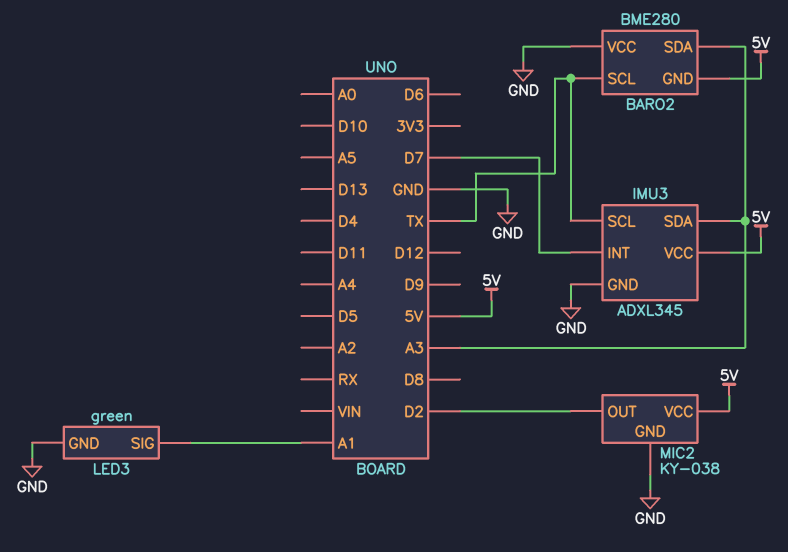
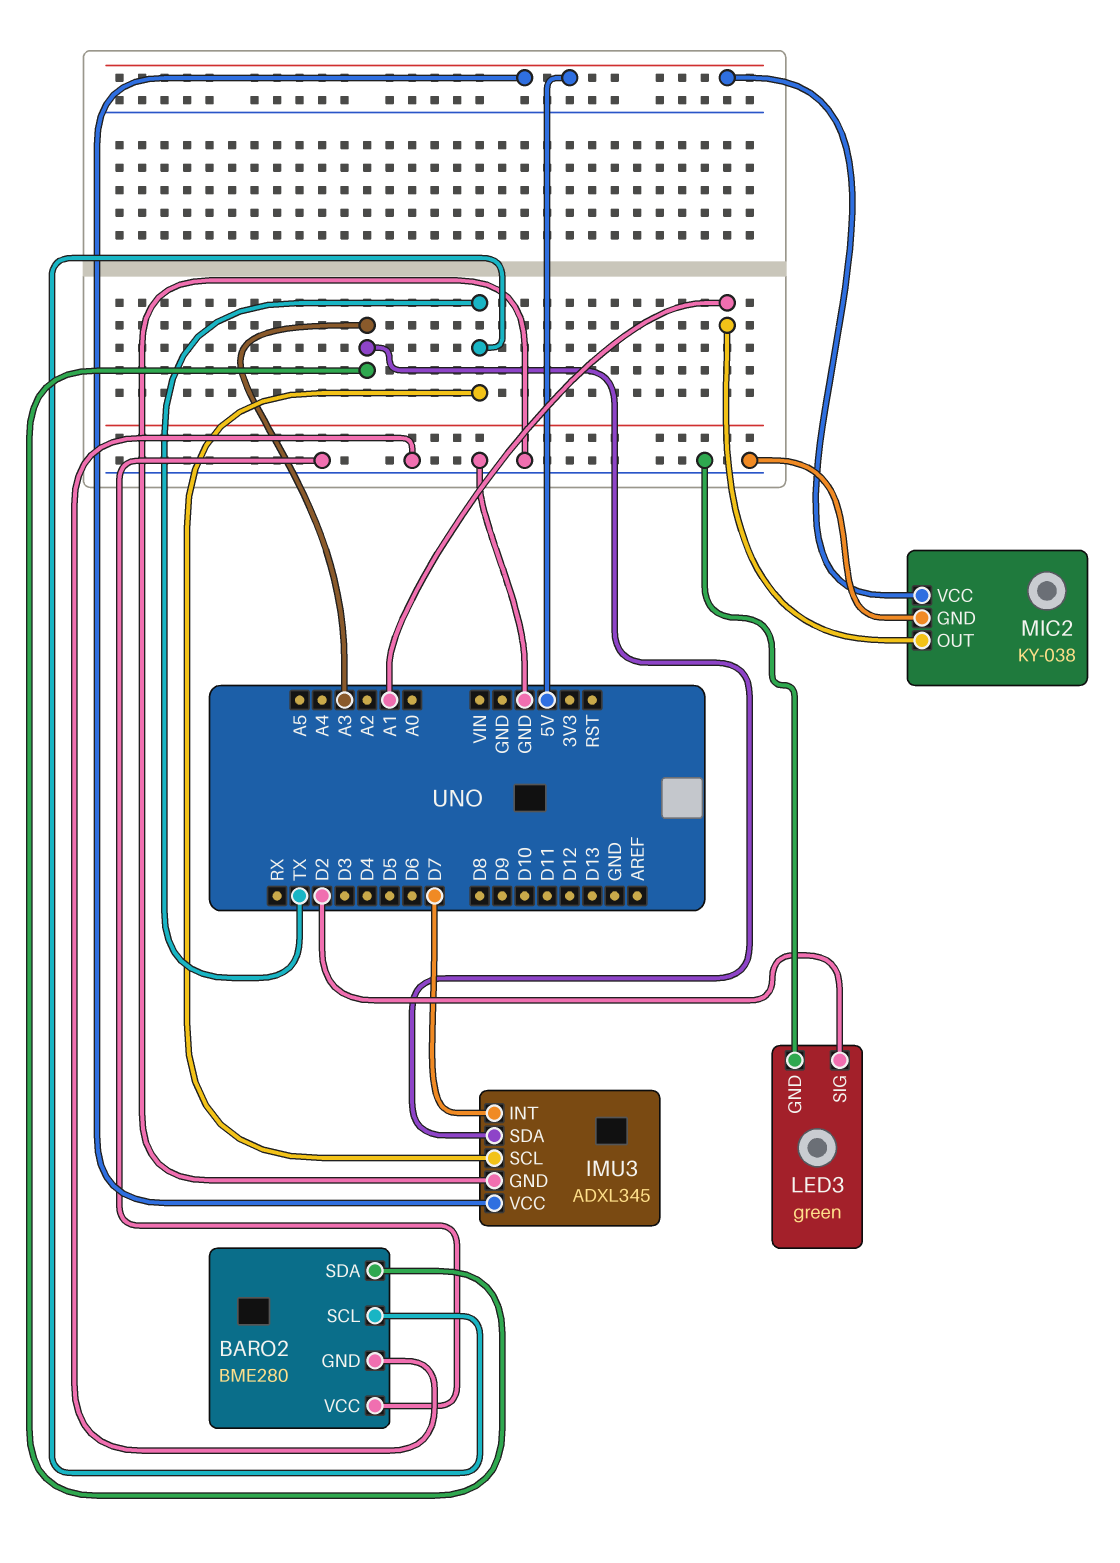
BARO2 pin GND: 5V -> GND
LED3 pin SIG: A1 -> D2
MIC2 pin OUT: D2 -> A1

